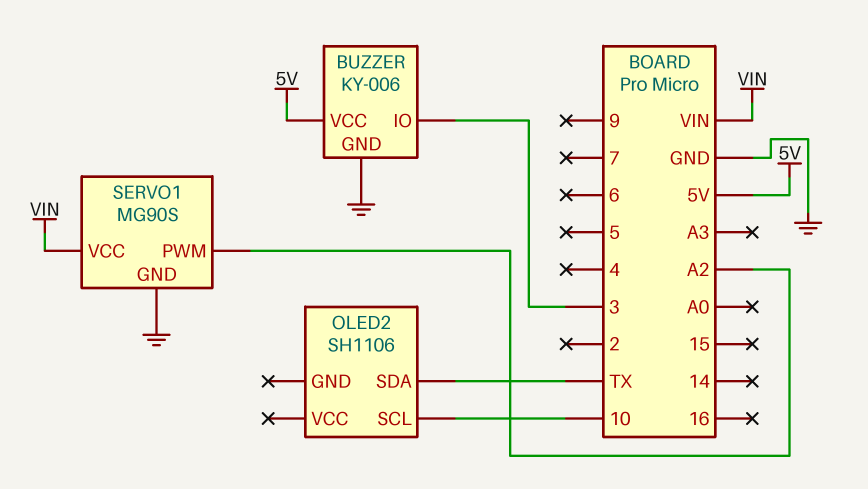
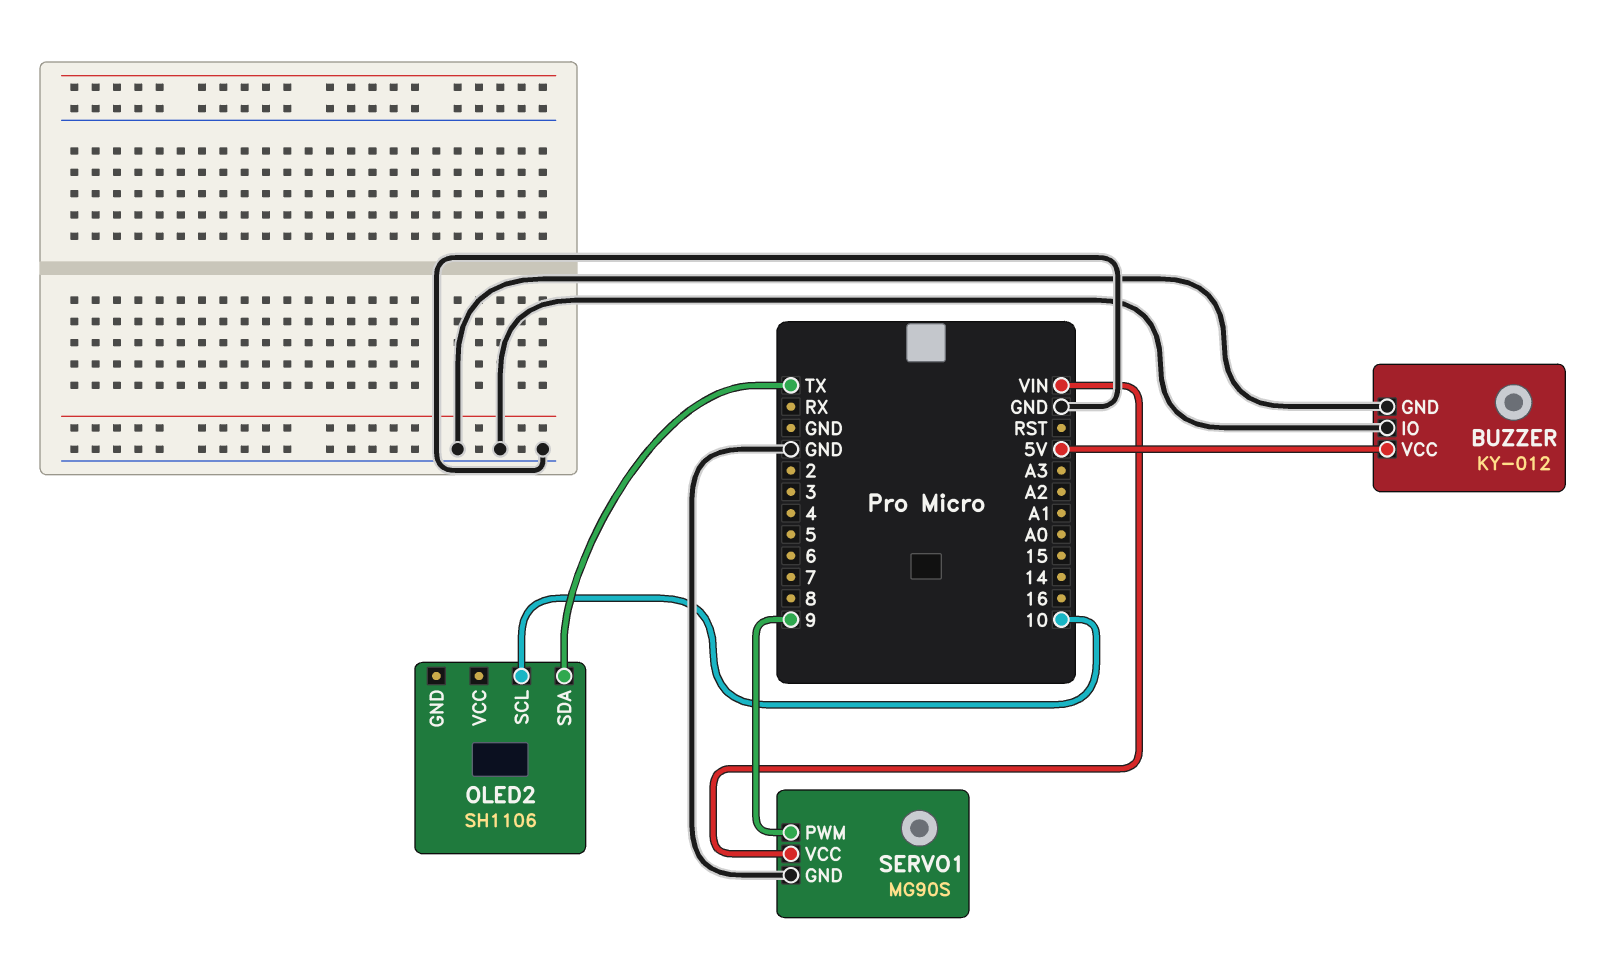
BUZZER: KY-006 -> KY-012
BUZZER pin IO: 3 -> GND
SERVO1 pin PWM: A2 -> 9

